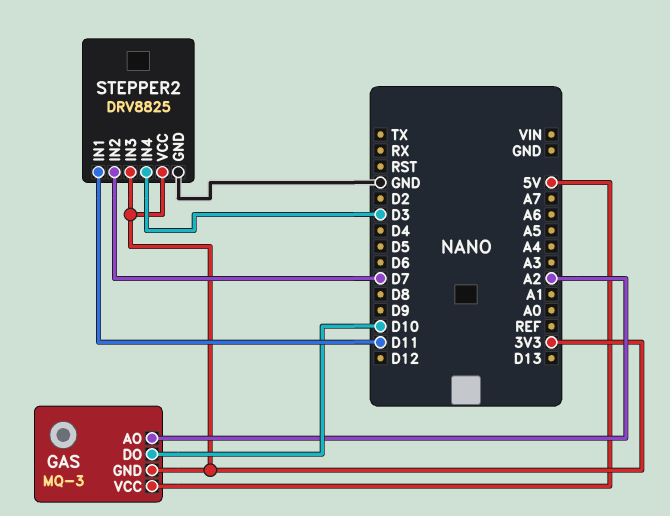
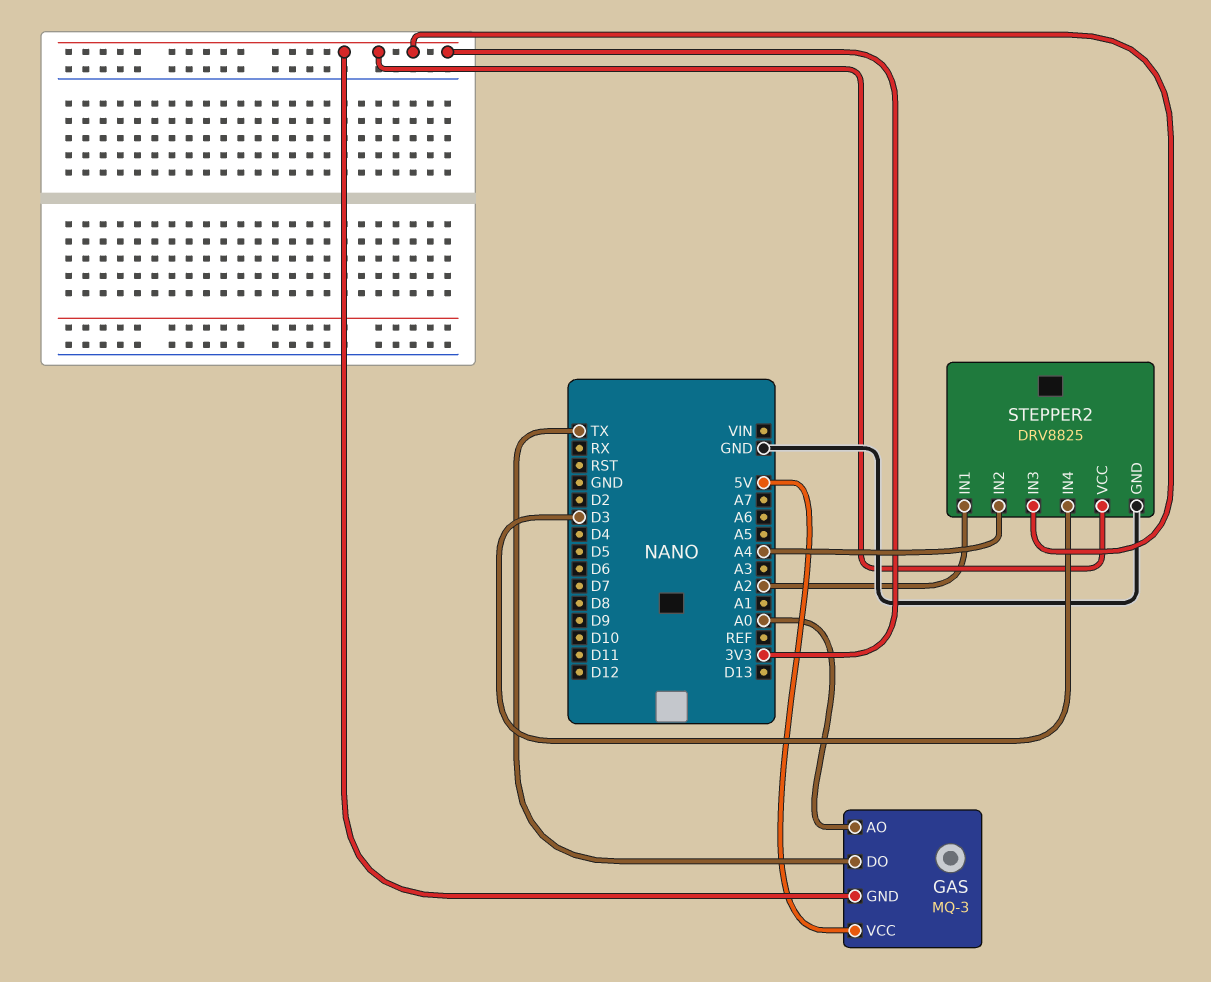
GAS pin AO: A2 -> A0
GAS pin DO: D10 -> TX
STEPPER2 pin IN1: D11 -> A2
STEPPER2 pin IN2: D7 -> A4

